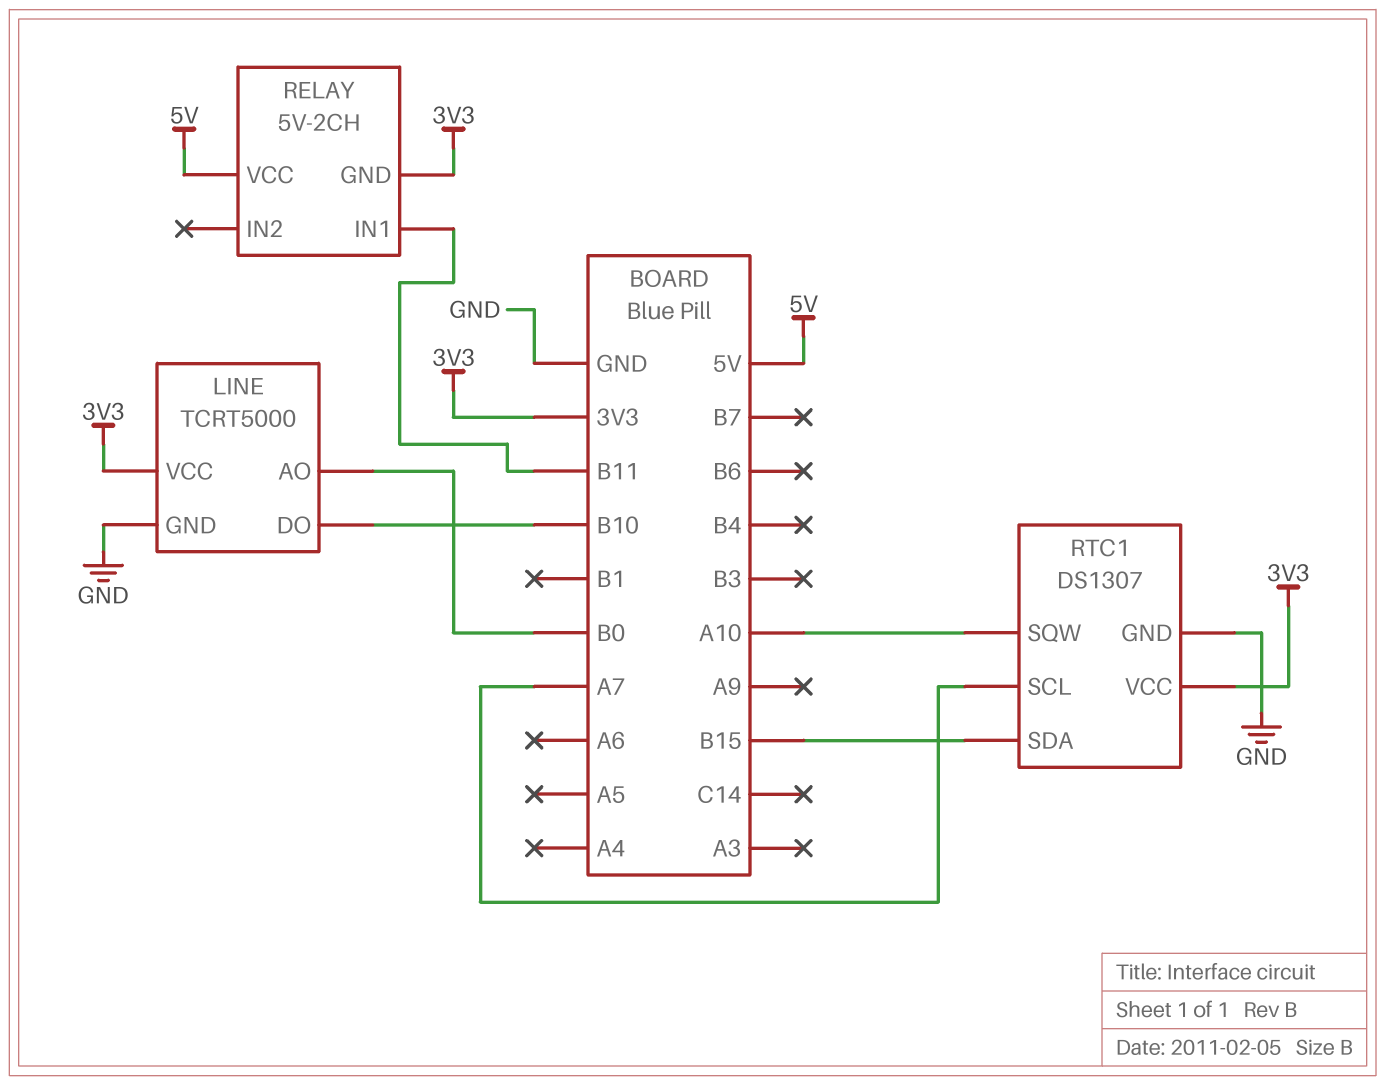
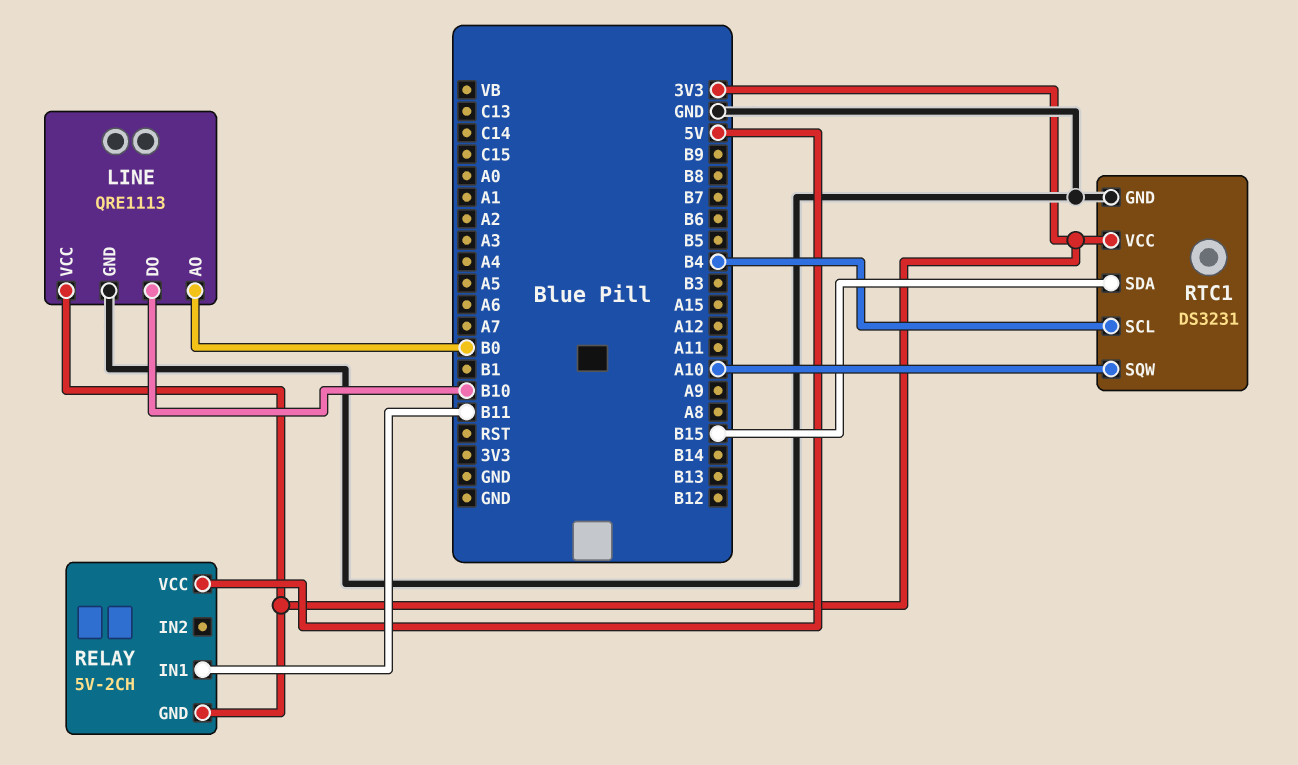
LINE: TCRT5000 -> QRE1113
RTC1: DS1307 -> DS3231
RTC1 pin SCL: A7 -> B4

